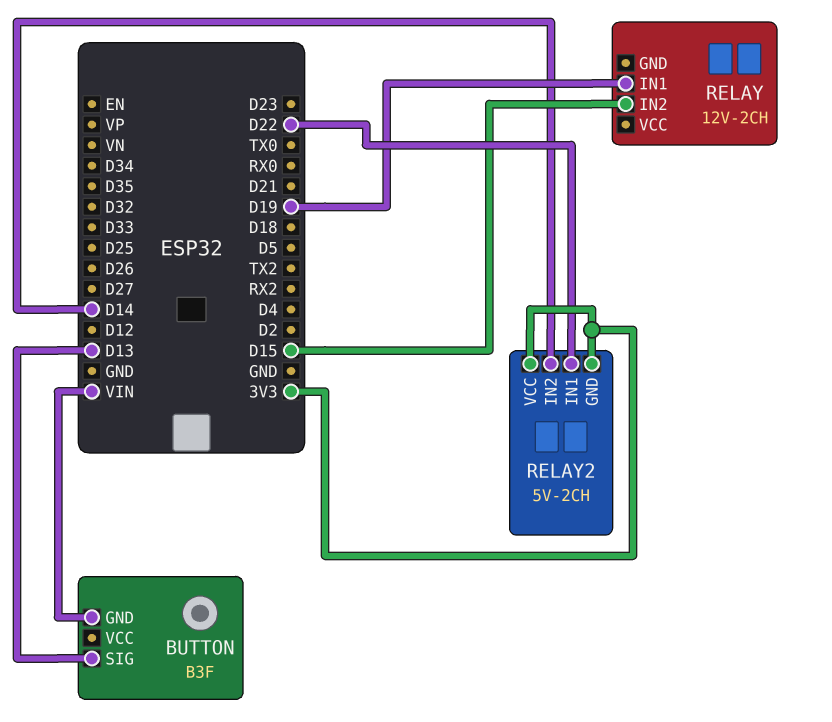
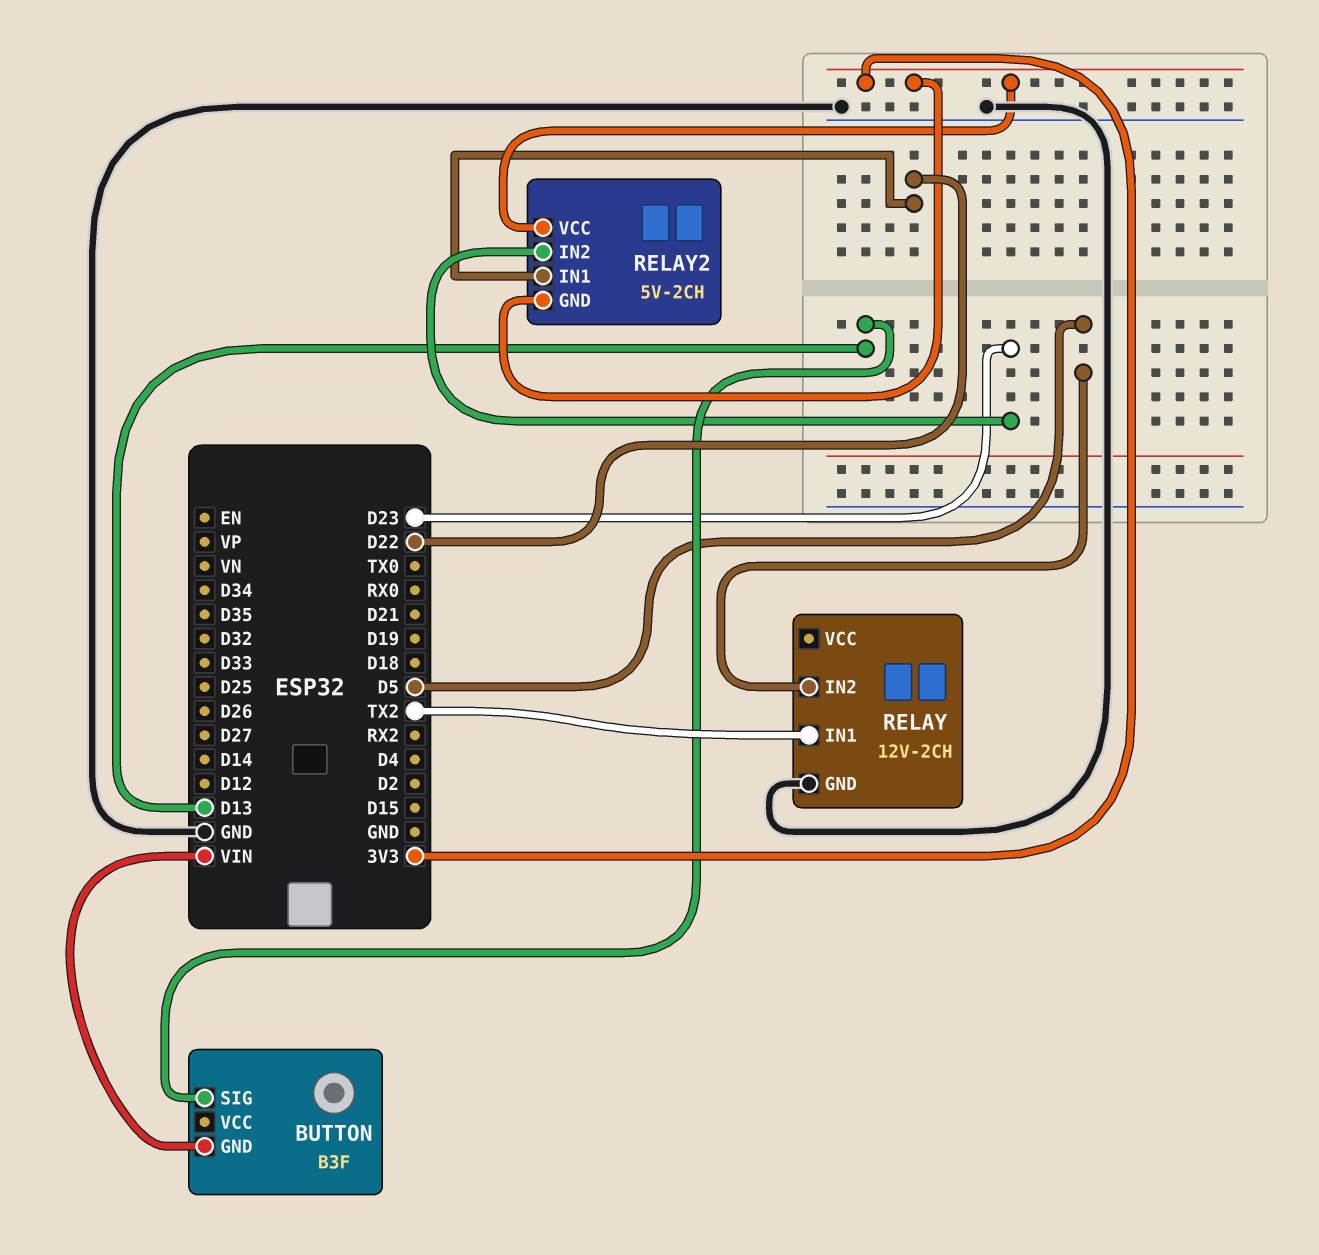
RELAY pin GND: none -> GND
RELAY pin IN1: D19 -> TX2
RELAY pin IN2: D15 -> D5
RELAY2 pin IN2: D14 -> D23

